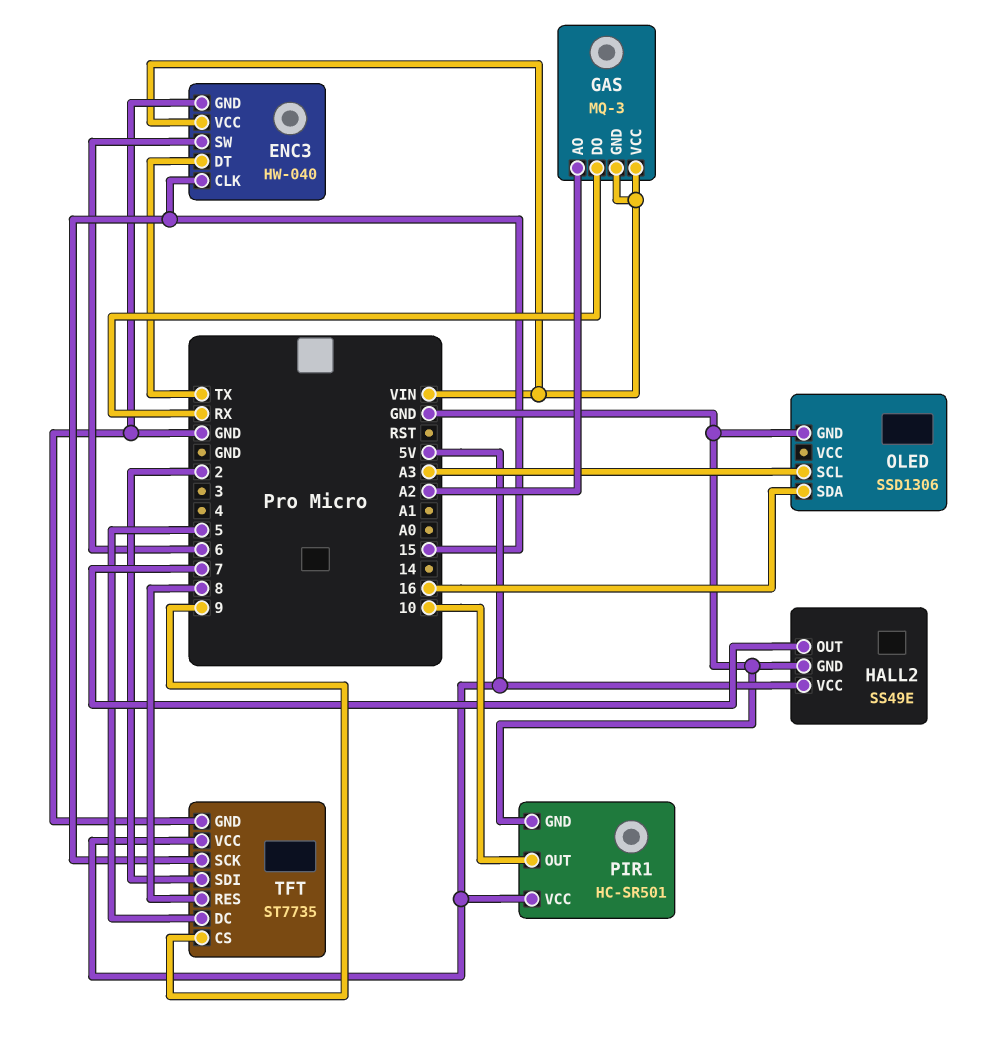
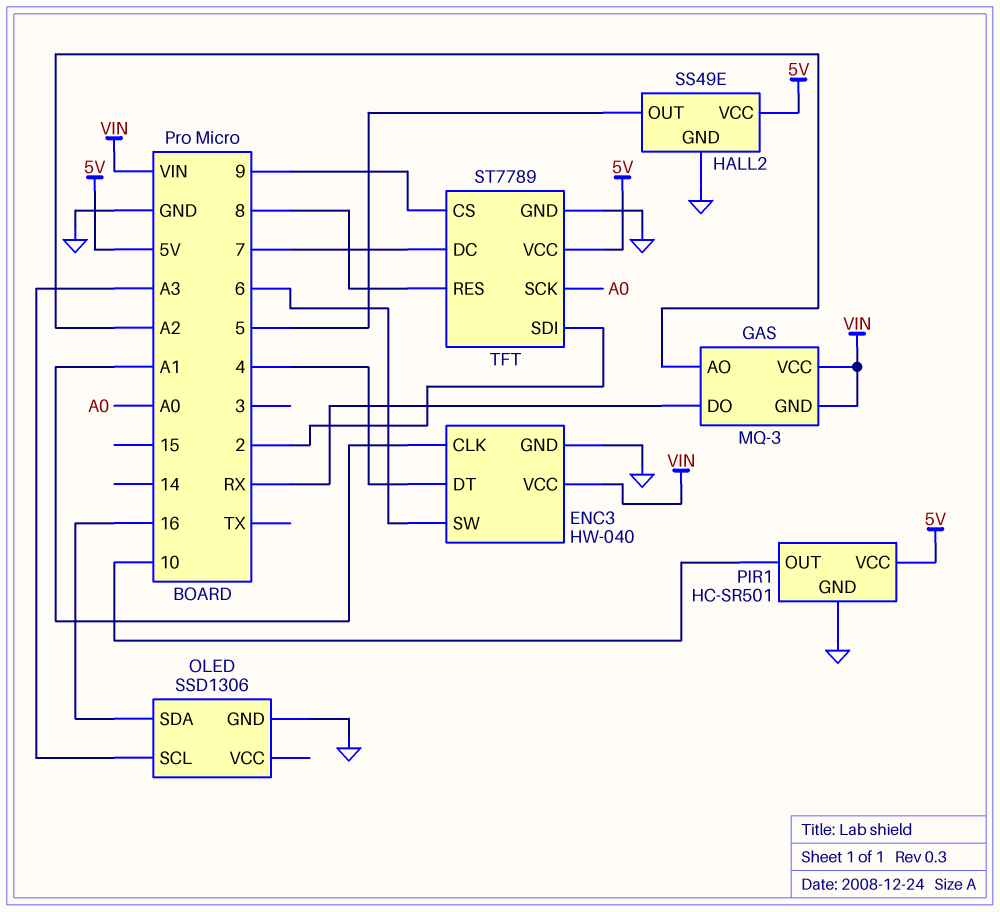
ENC3 pin CLK: 15 -> A1
ENC3 pin DT: TX -> 4
HALL2 pin OUT: 7 -> 5
TFT: ST7735 -> ST7789
TFT pin DC: 5 -> 7
TFT pin SCK: 15 -> A0

